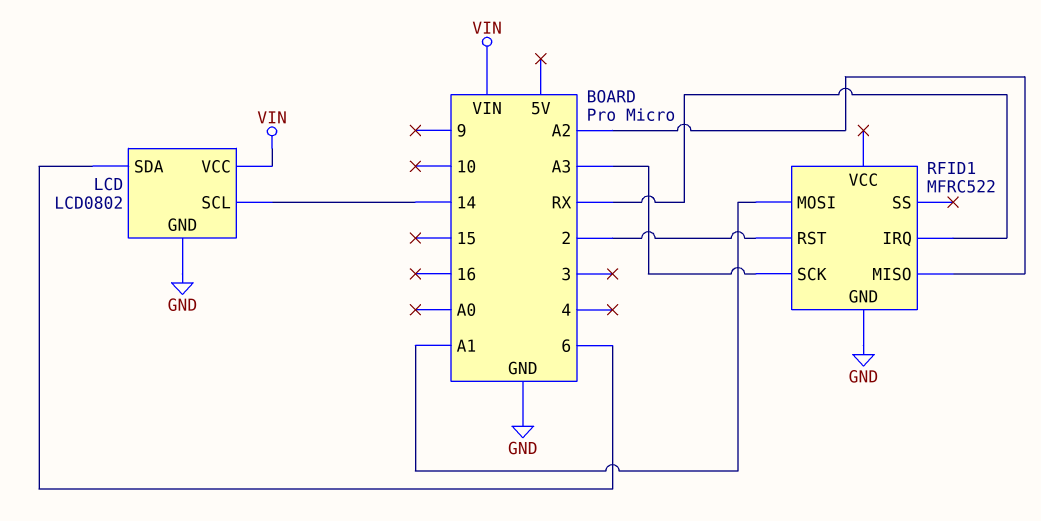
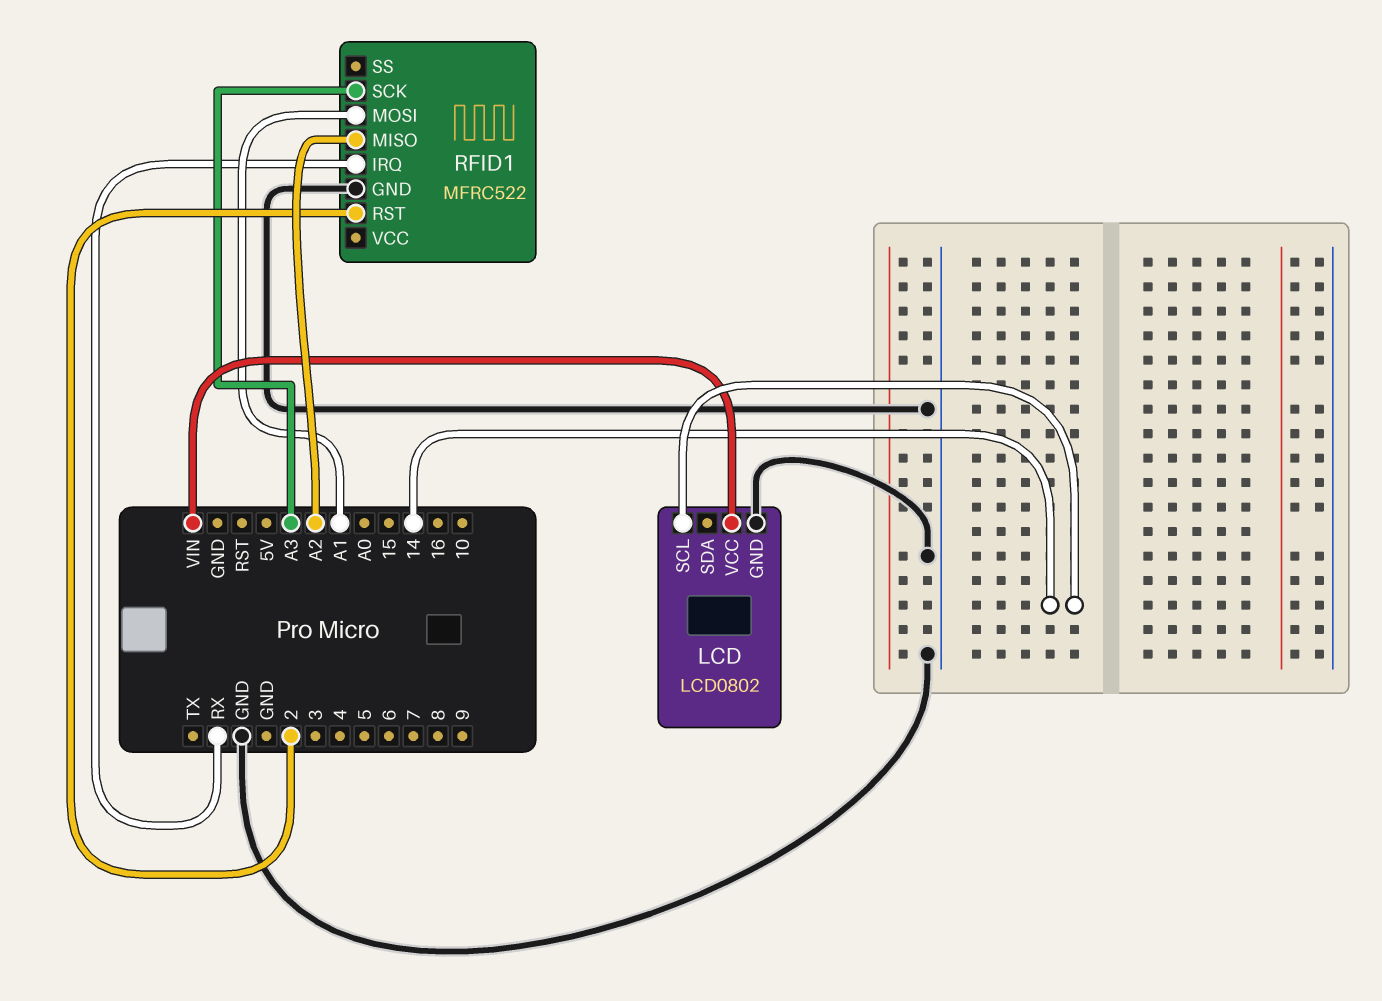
LCD pin SDA: 6 -> none

